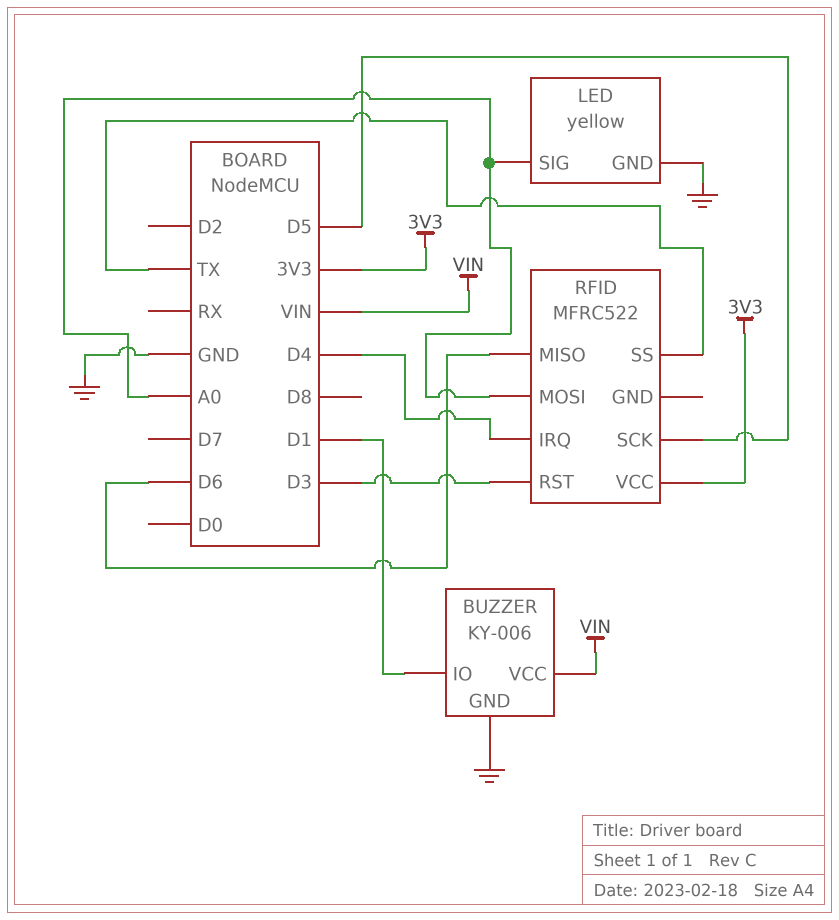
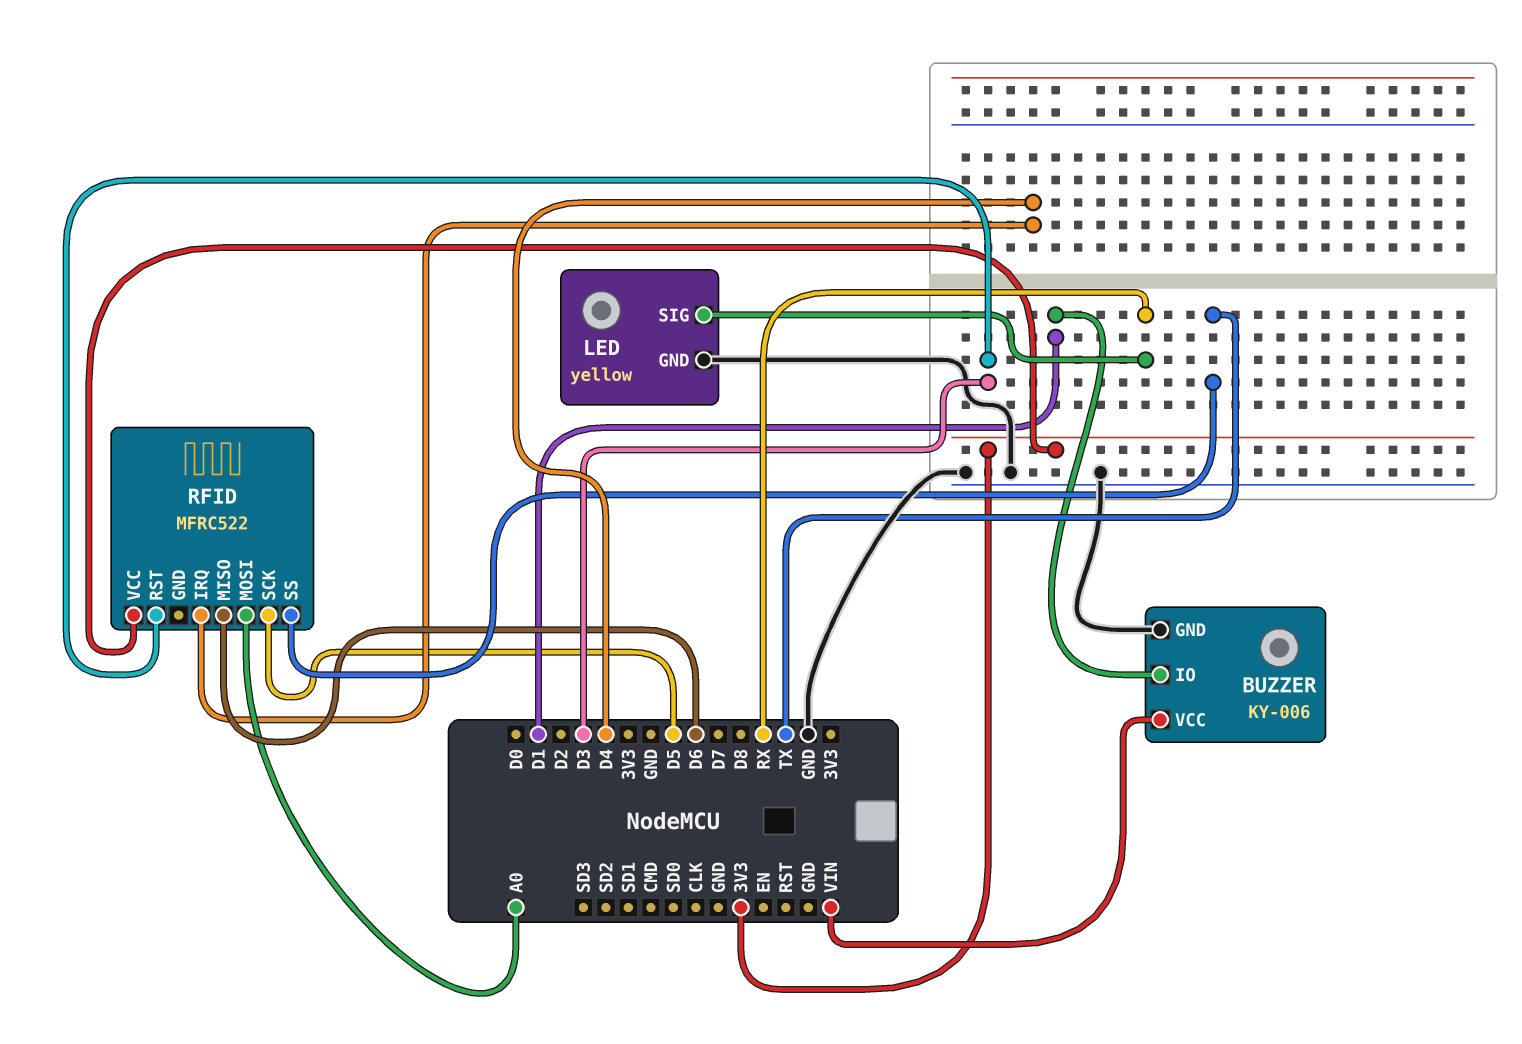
LED pin SIG: A0 -> RX

